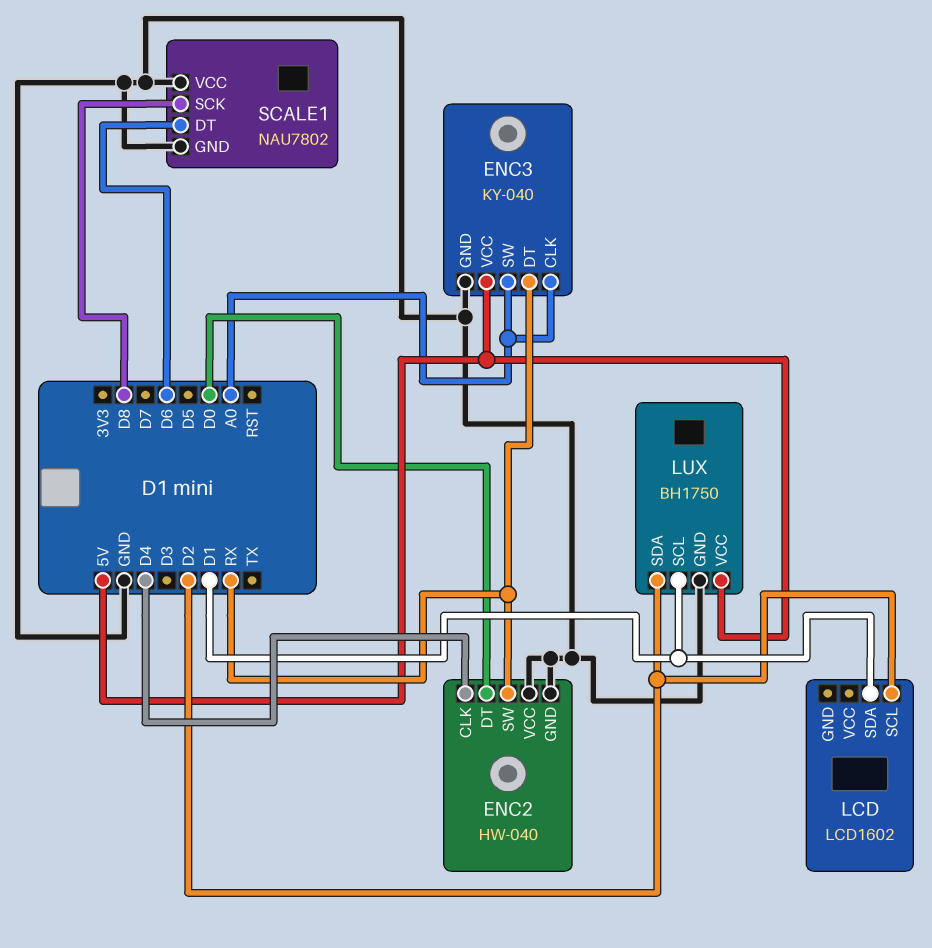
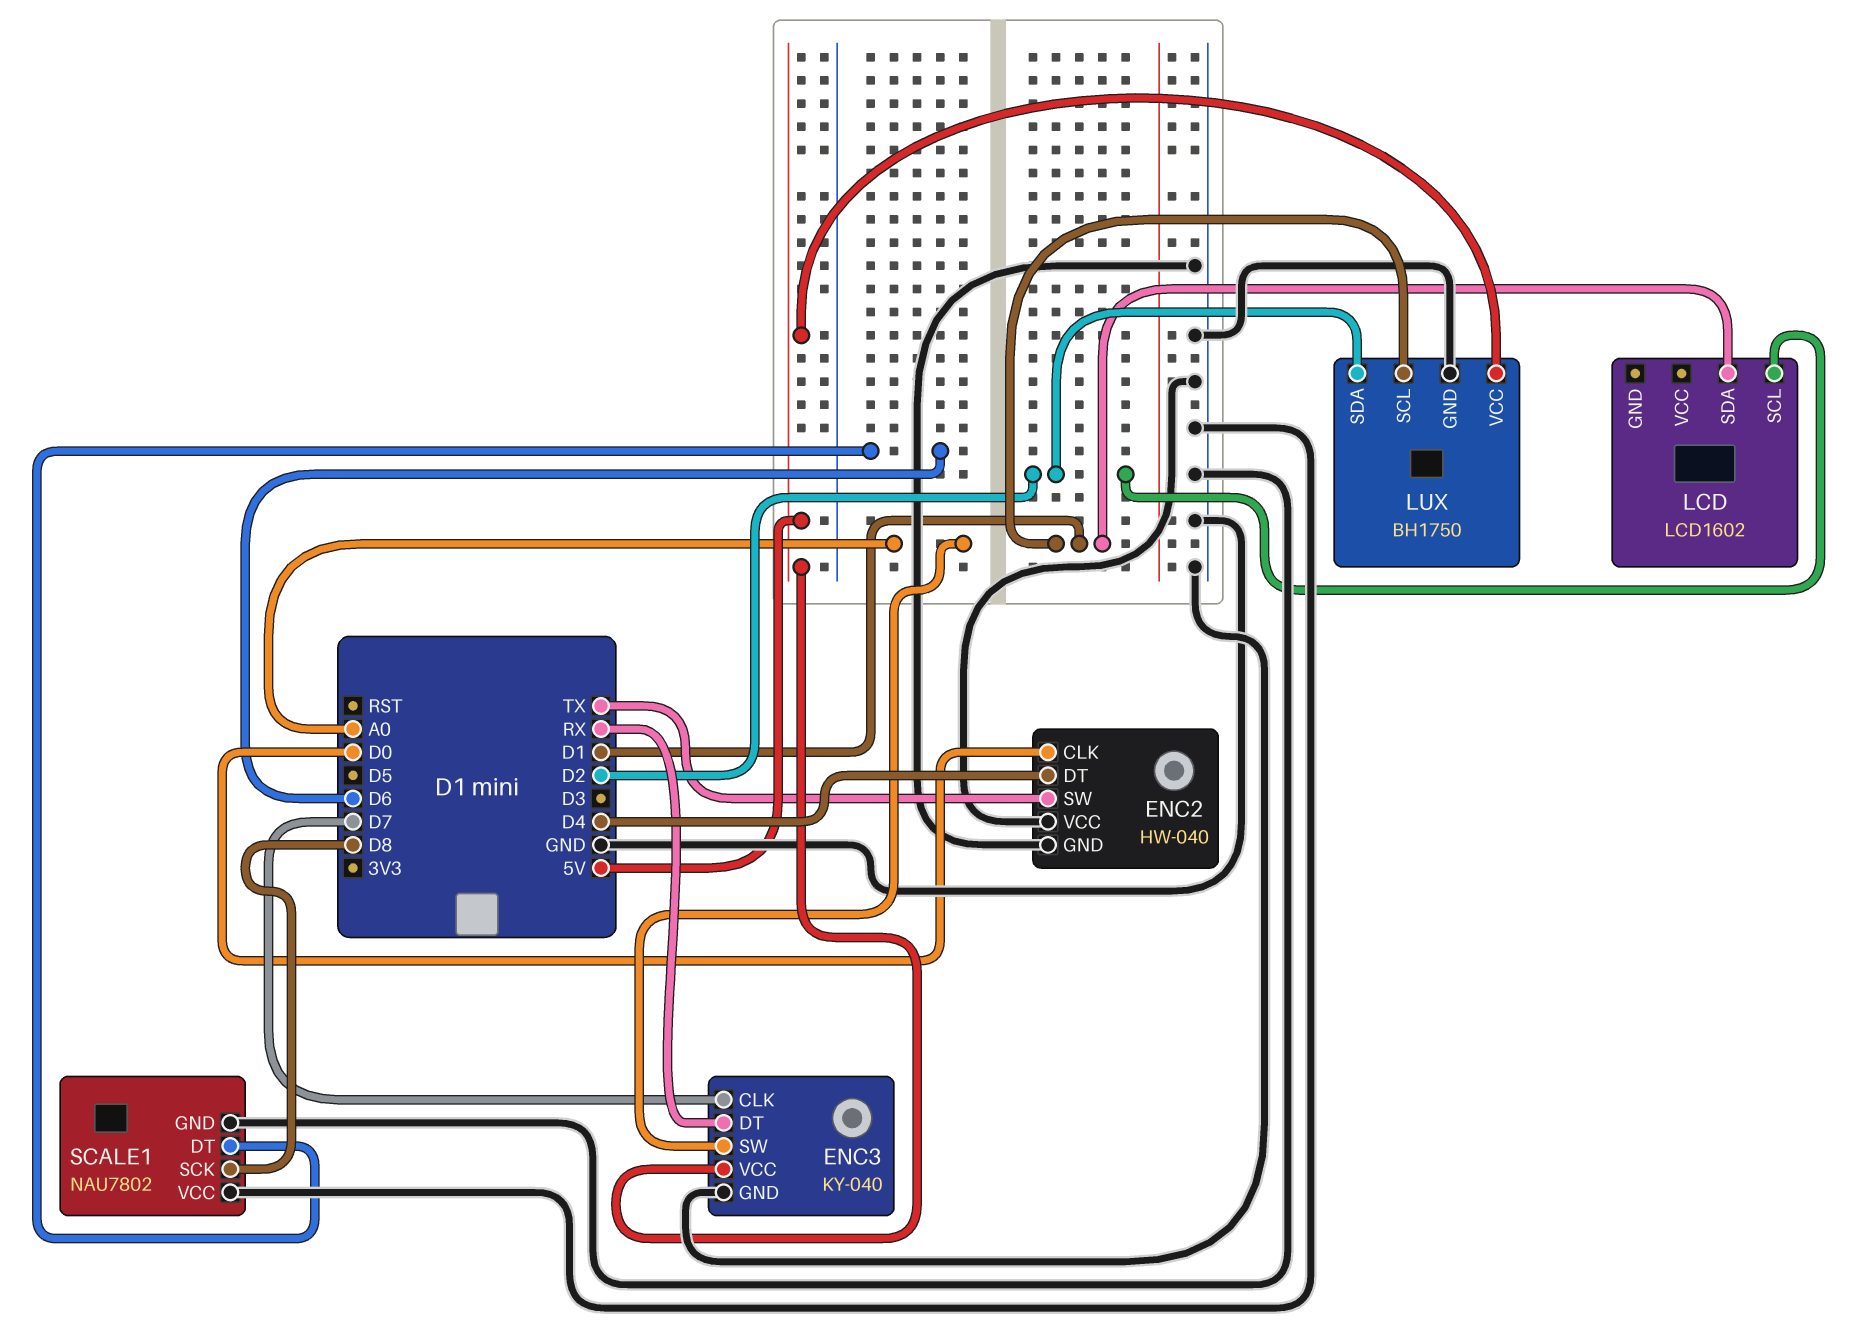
ENC2 pin CLK: D4 -> D0
ENC2 pin DT: D0 -> D4
ENC2 pin SW: RX -> TX
ENC3 pin CLK: A0 -> D7

